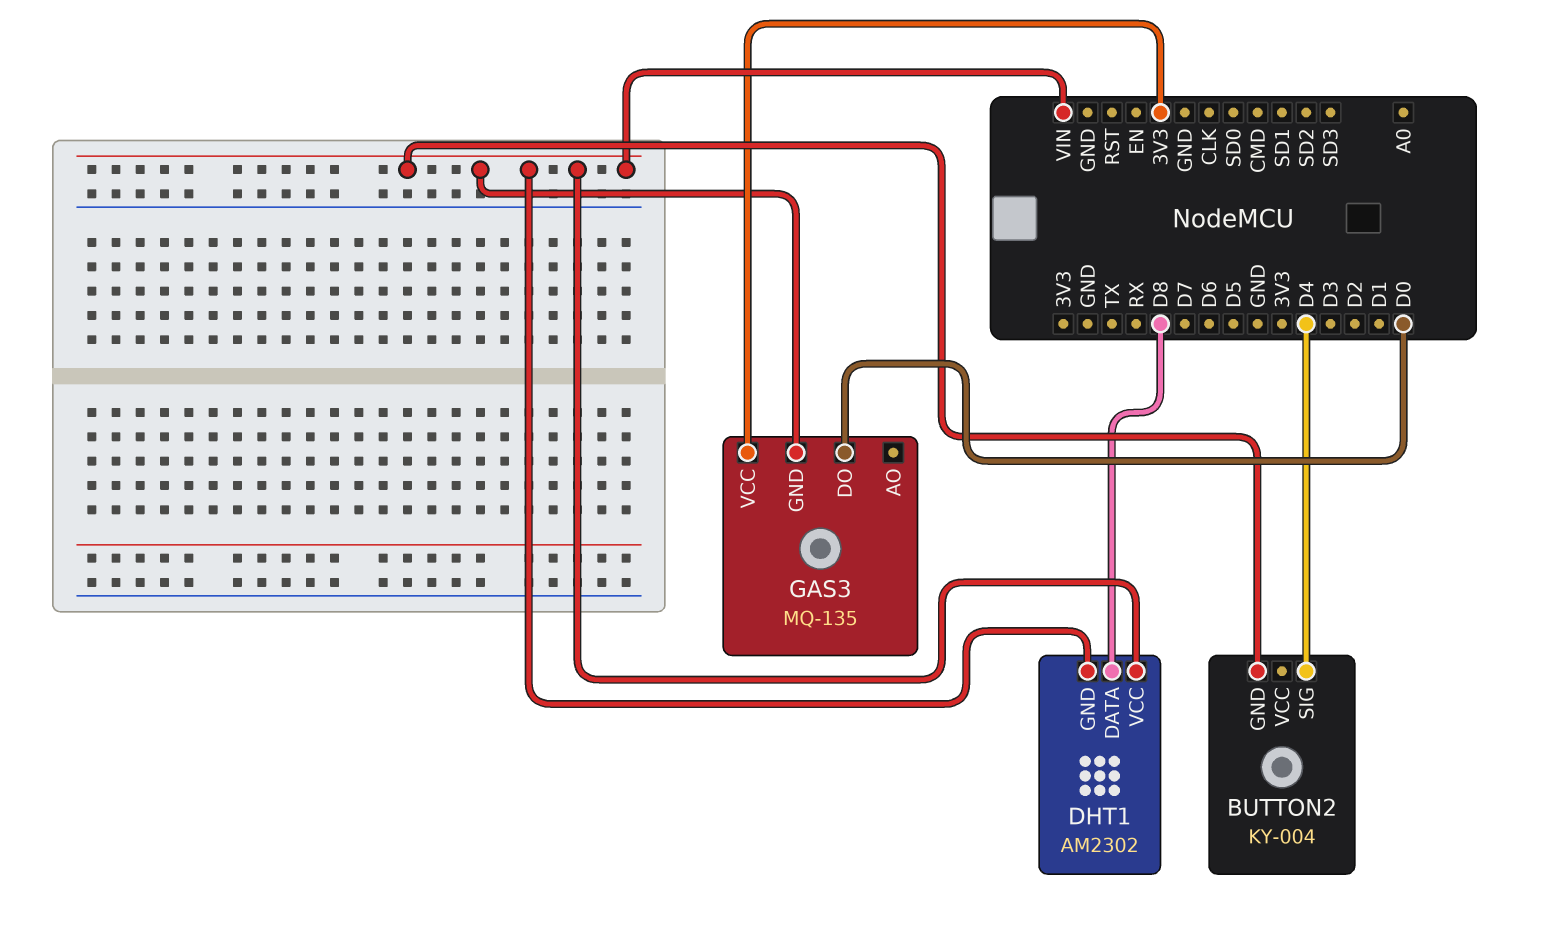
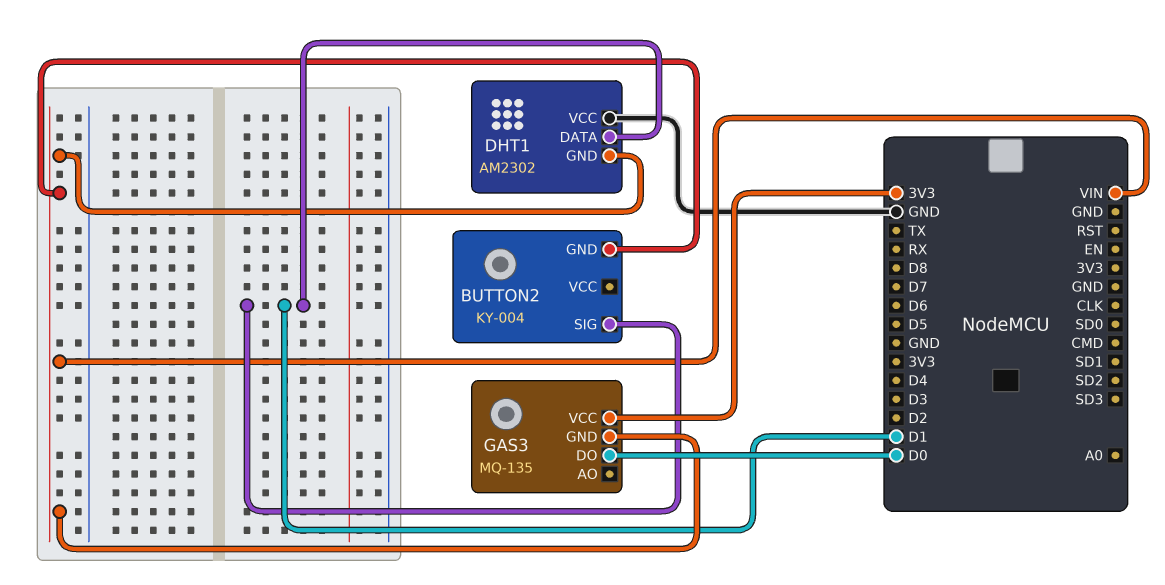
BUTTON2 pin SIG: D4 -> D1
DHT1 pin DATA: D8 -> D1
DHT1 pin VCC: VIN -> GND

